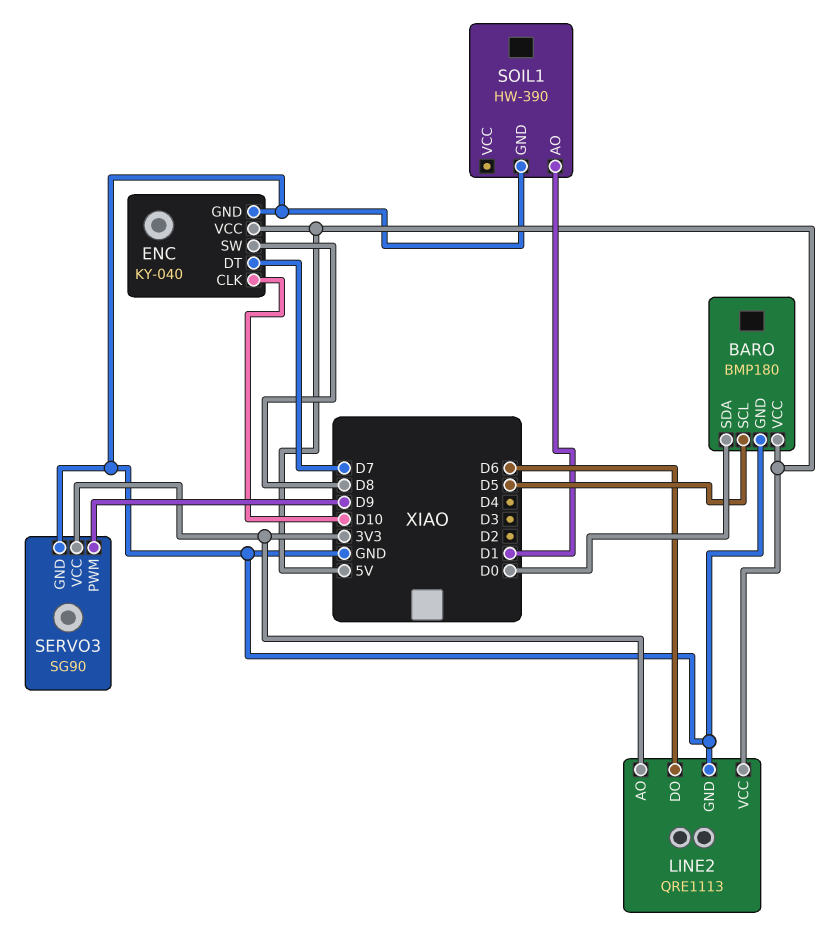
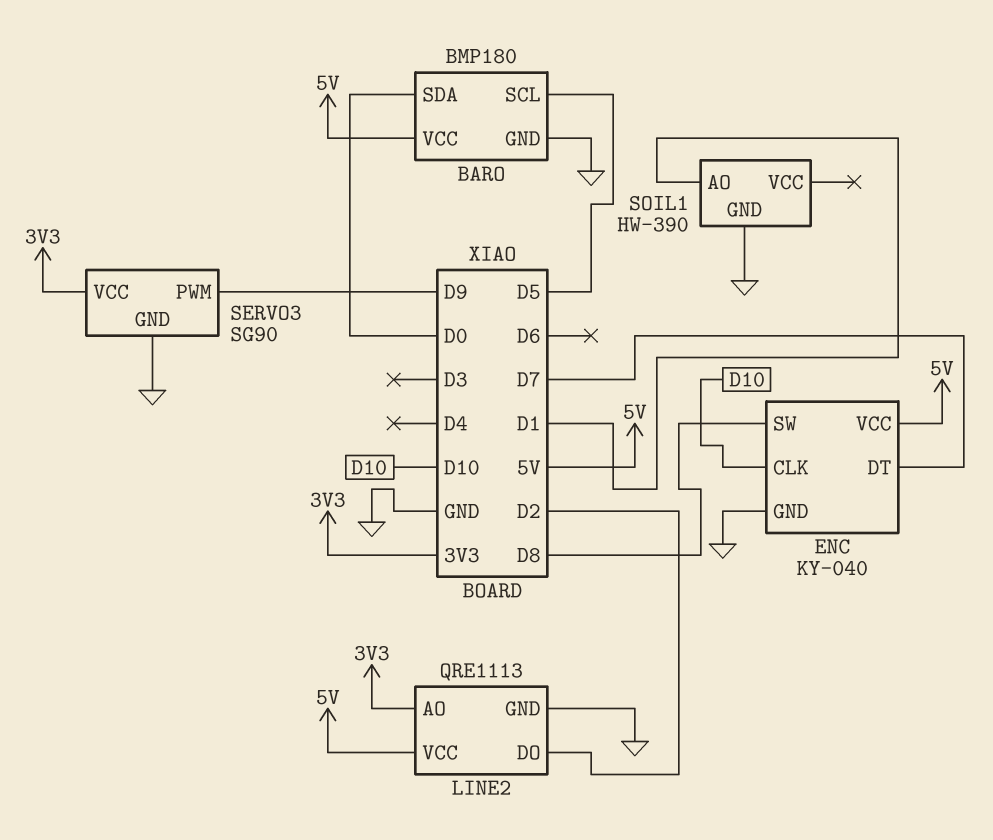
LINE2 pin DO: D6 -> D2

